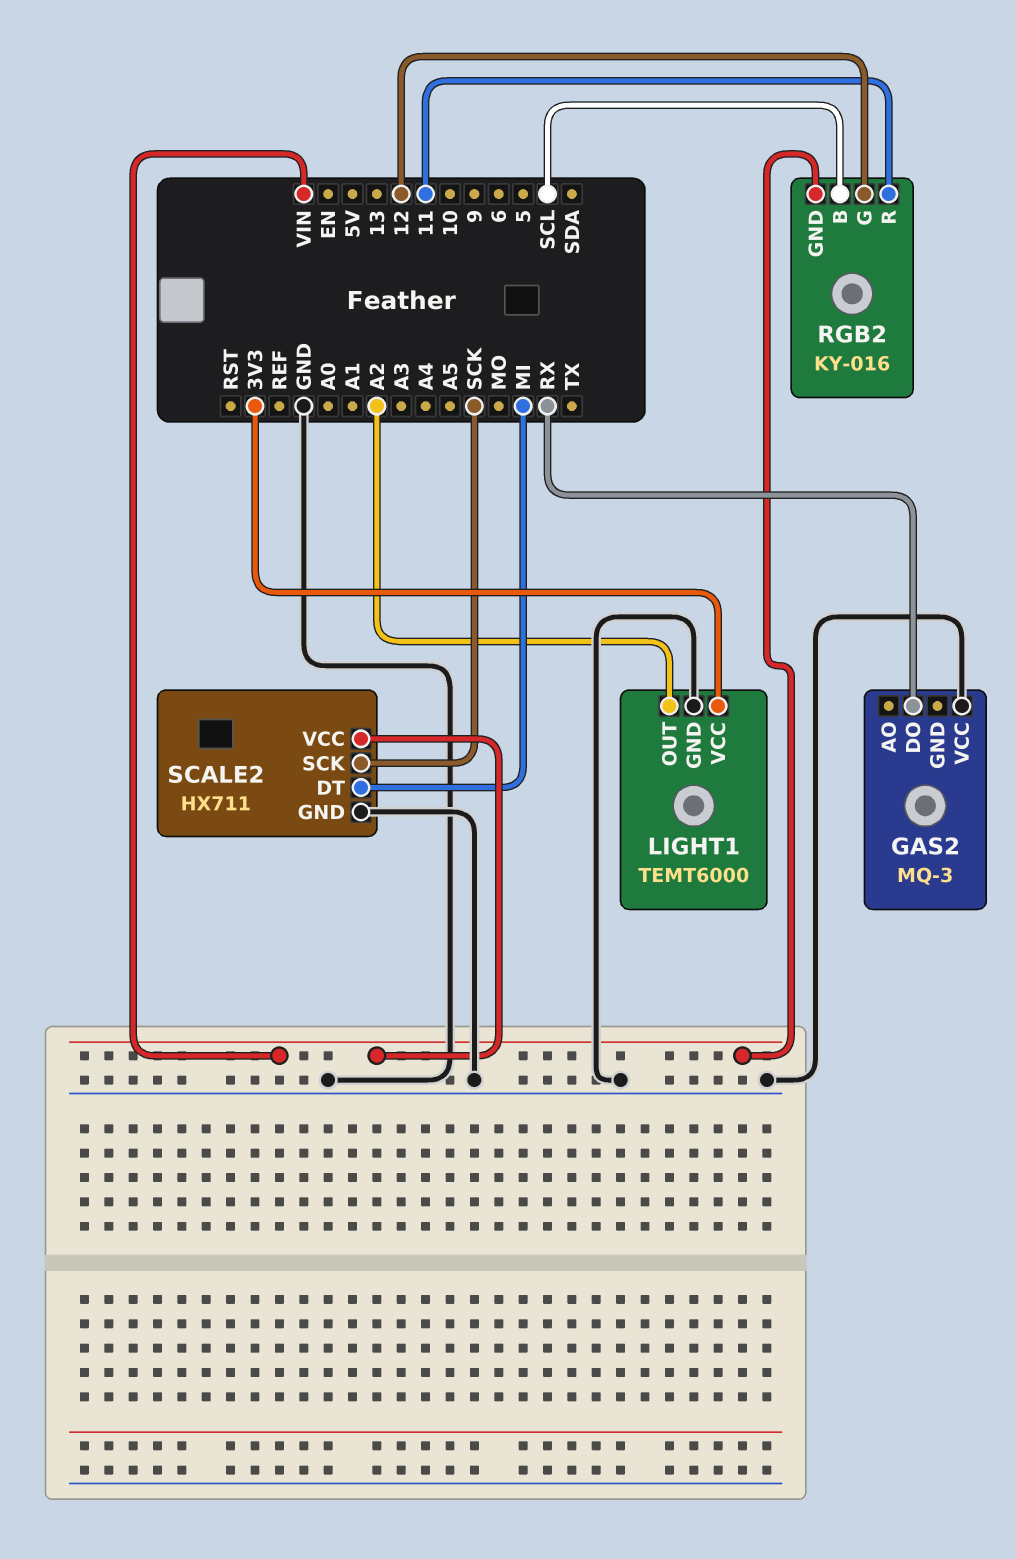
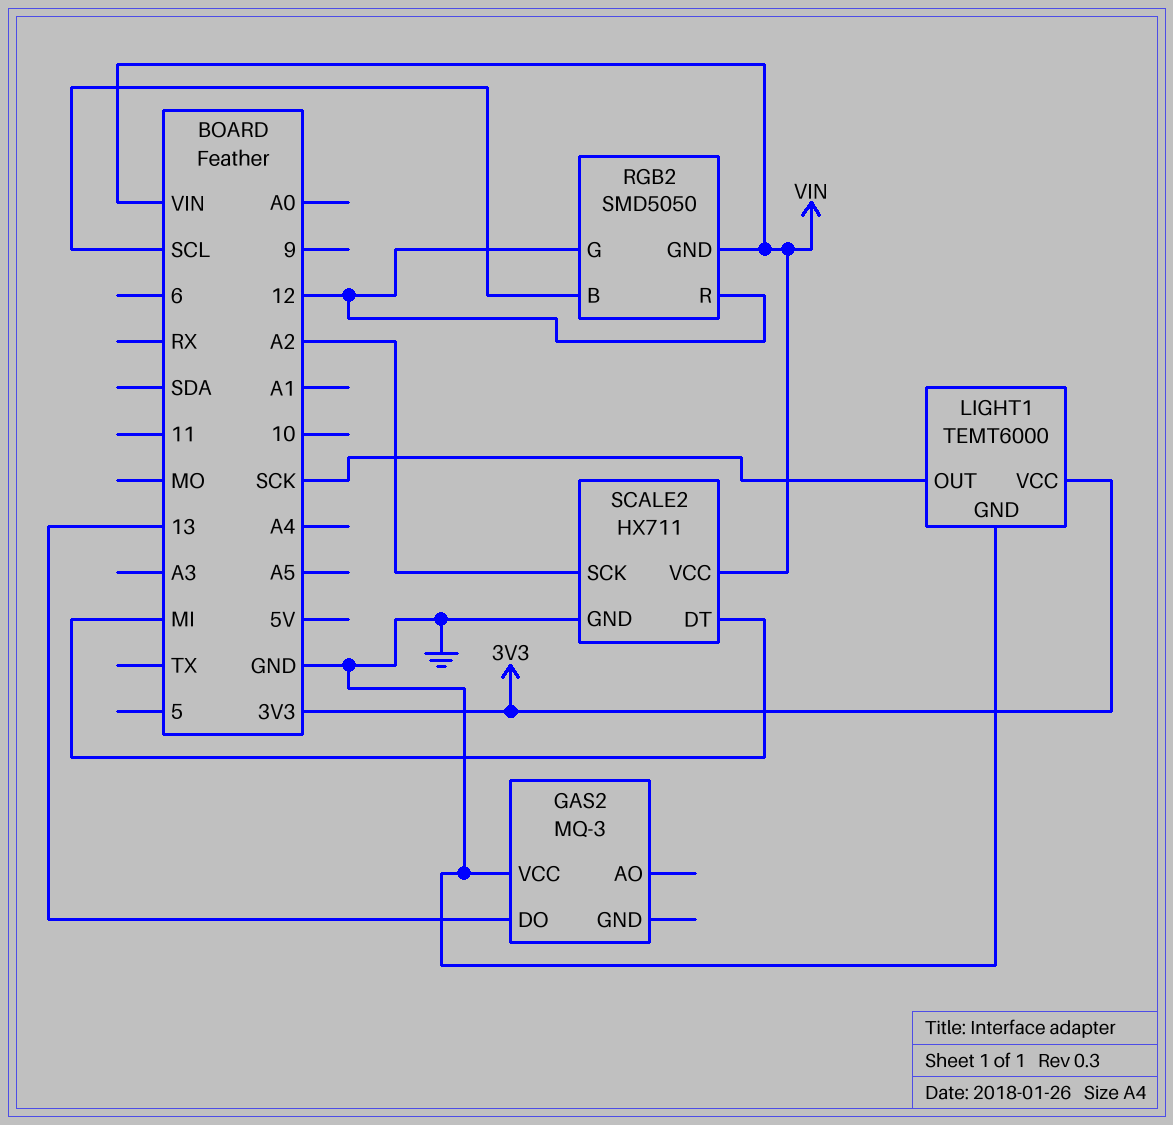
GAS2 pin DO: RX -> 13
LIGHT1 pin OUT: A2 -> SCK
RGB2: KY-016 -> SMD5050
RGB2 pin R: 11 -> 12
SCALE2 pin SCK: SCK -> A2

